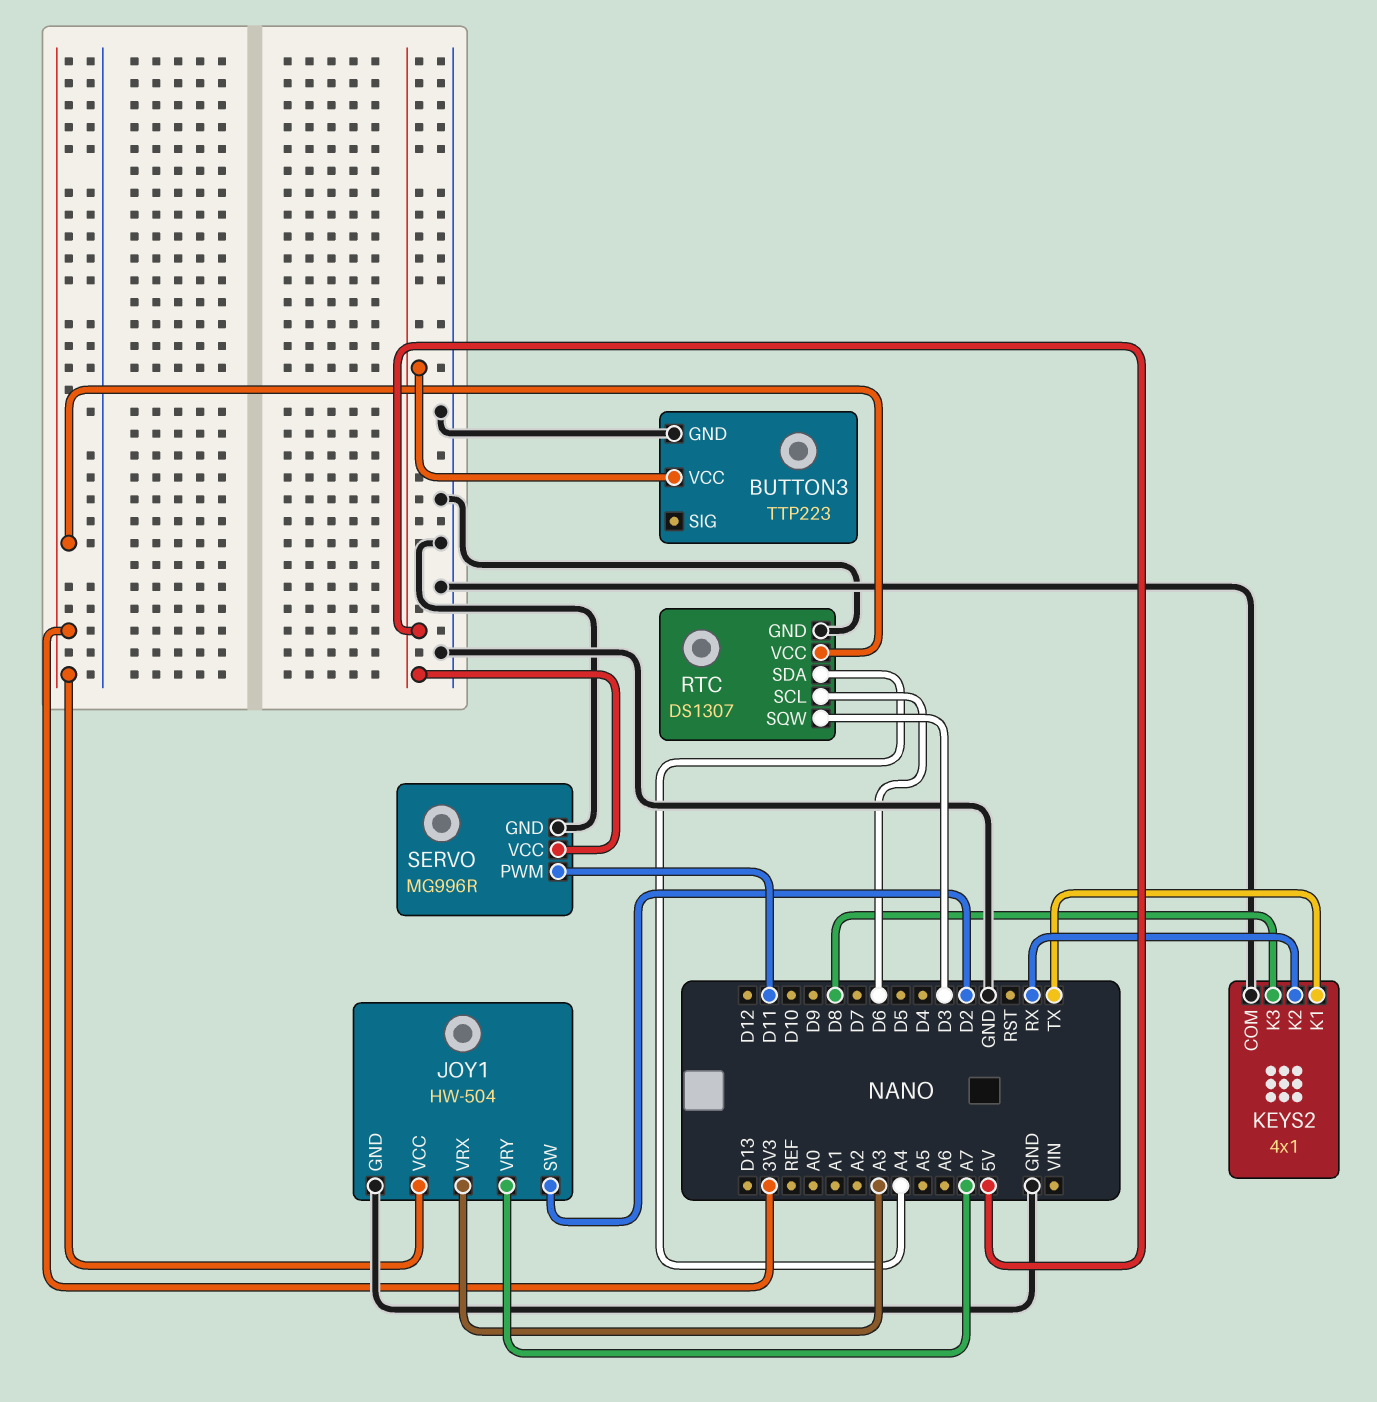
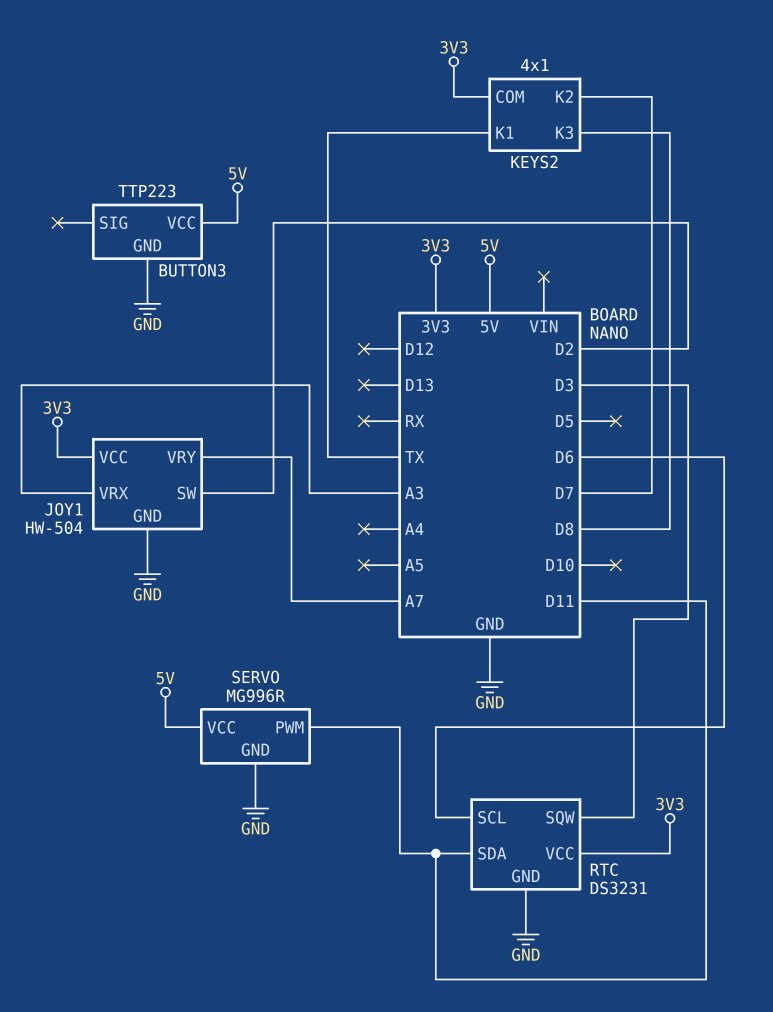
KEYS2 pin COM: GND -> 3V3
KEYS2 pin K2: RX -> D7
RTC: DS1307 -> DS3231
RTC pin SDA: A4 -> D11

